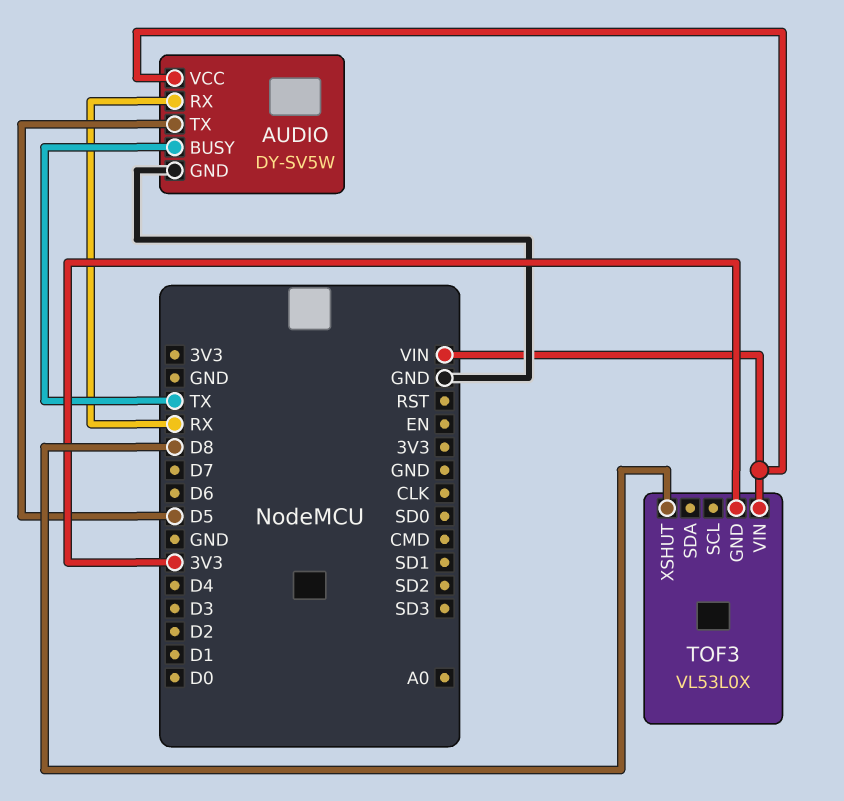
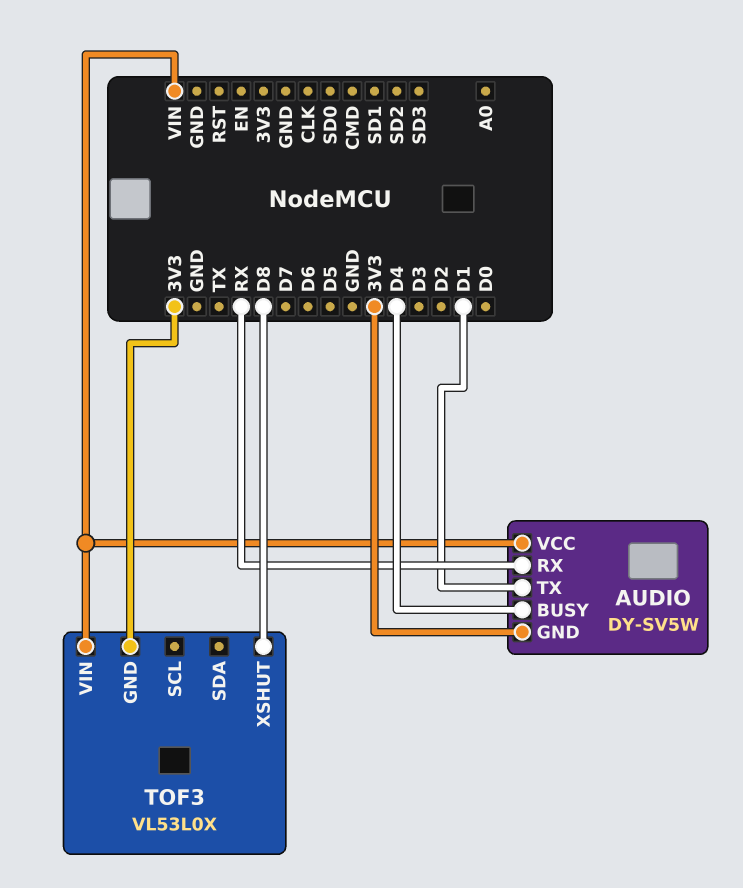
AUDIO pin BUSY: TX -> D4
AUDIO pin GND: GND -> 3V3
AUDIO pin TX: D5 -> D1

